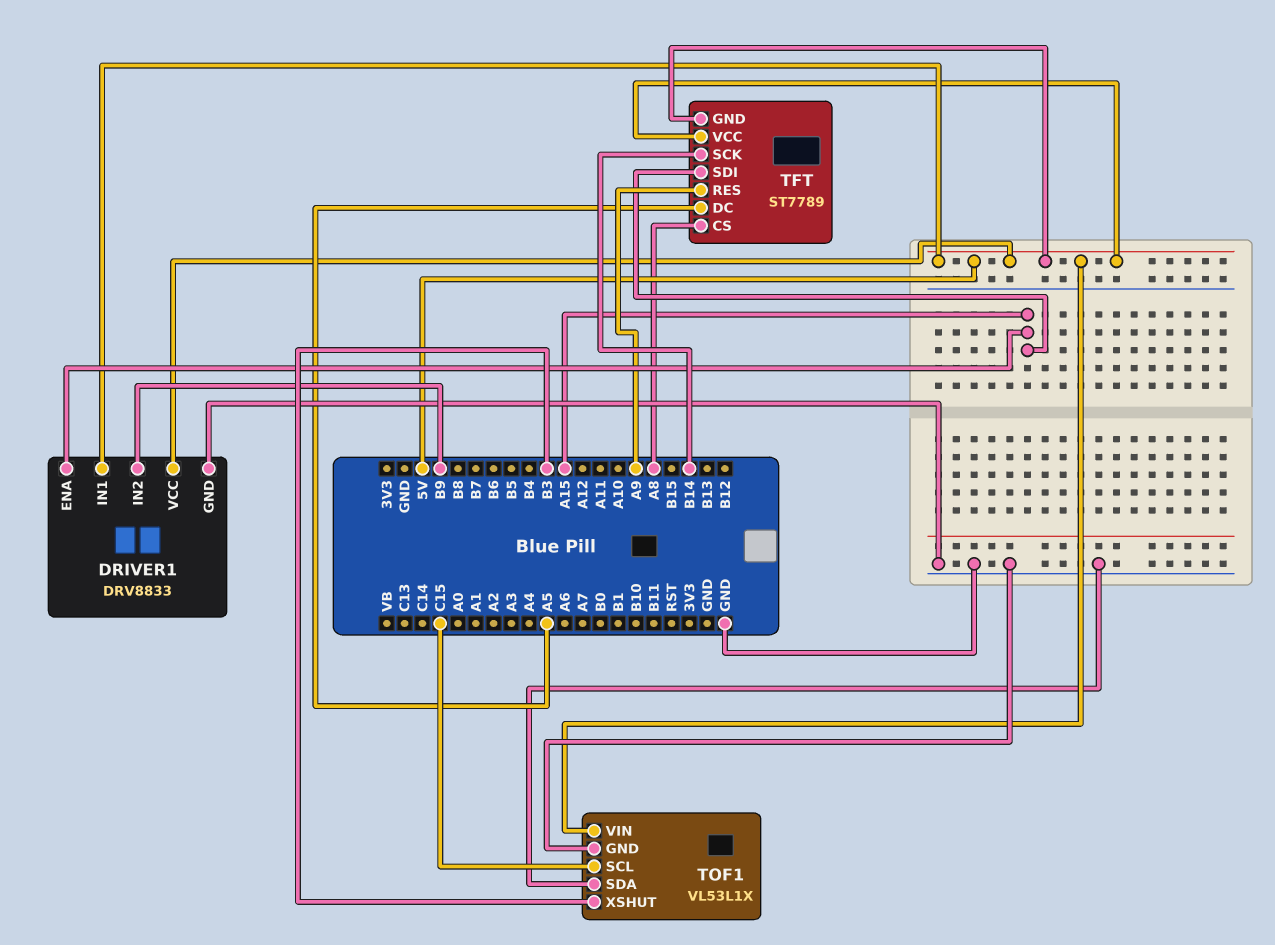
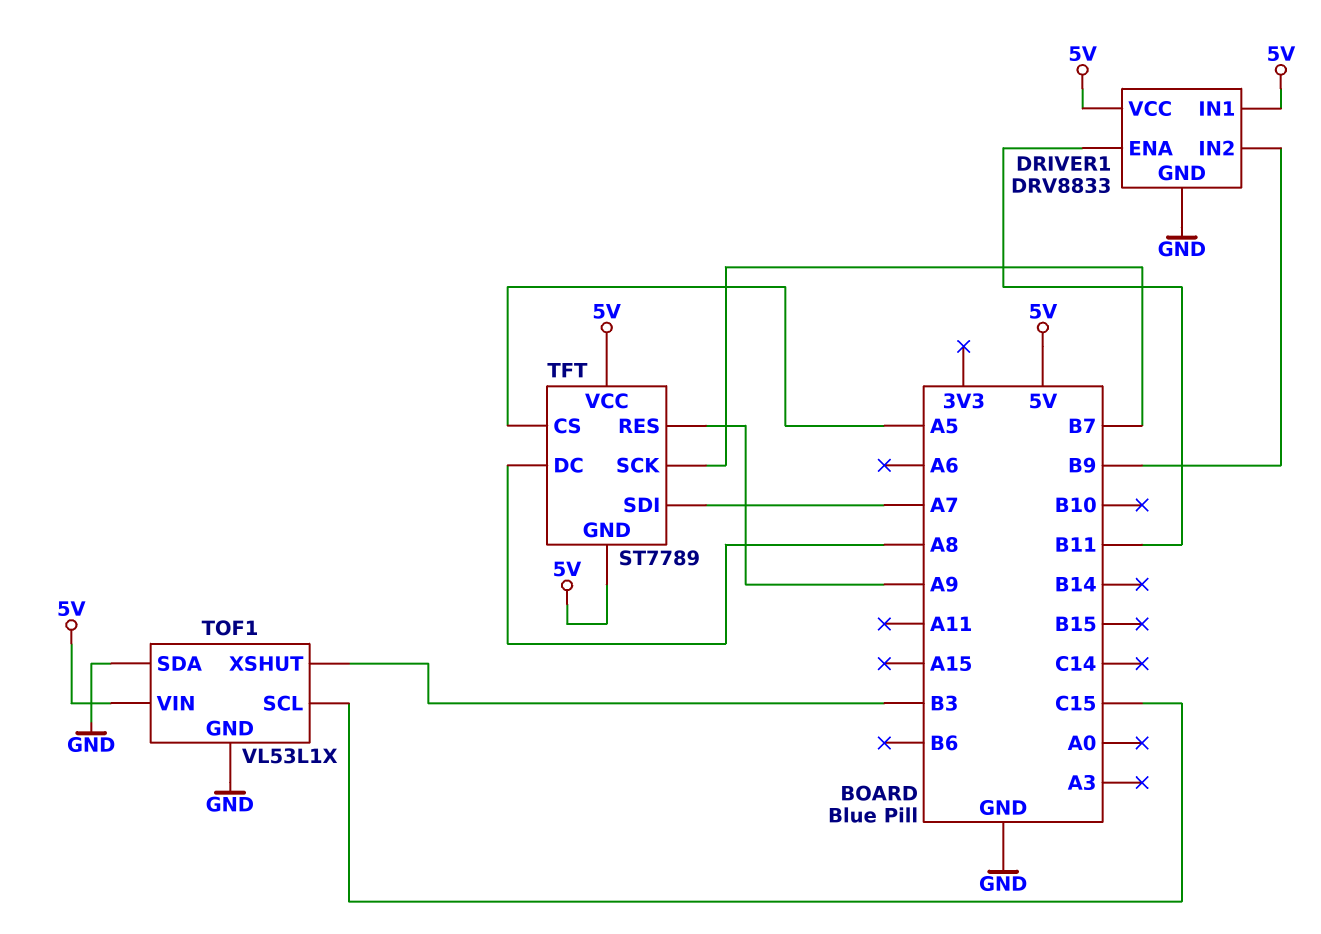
DRIVER1 pin ENA: A15 -> B11
TFT pin CS: A8 -> A5
TFT pin DC: A5 -> A8
TFT pin SCK: B14 -> B7
TFT pin SDI: A15 -> A7

